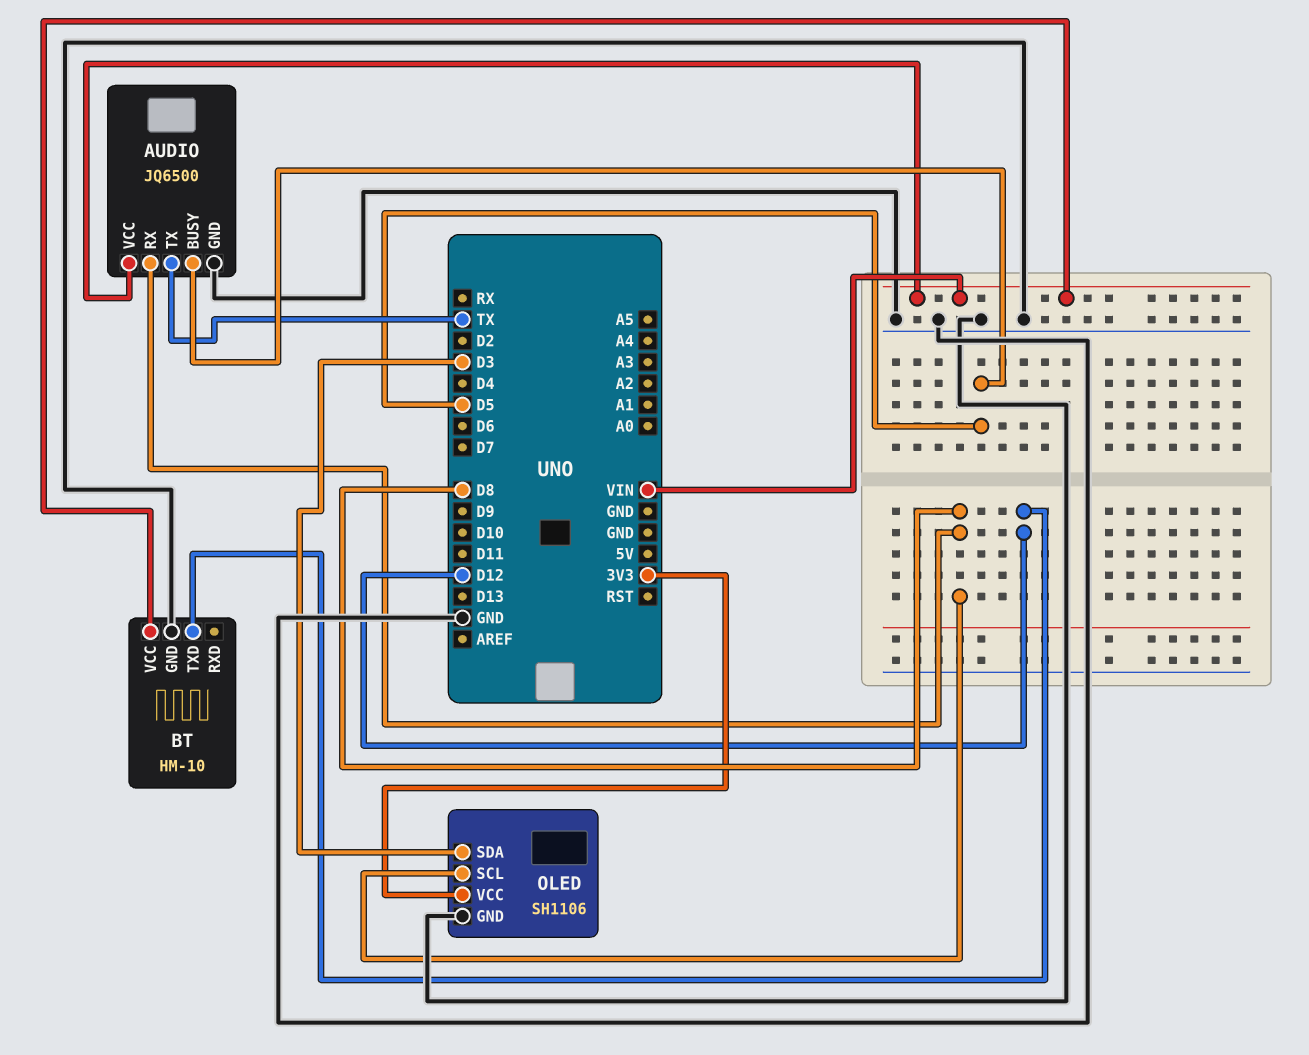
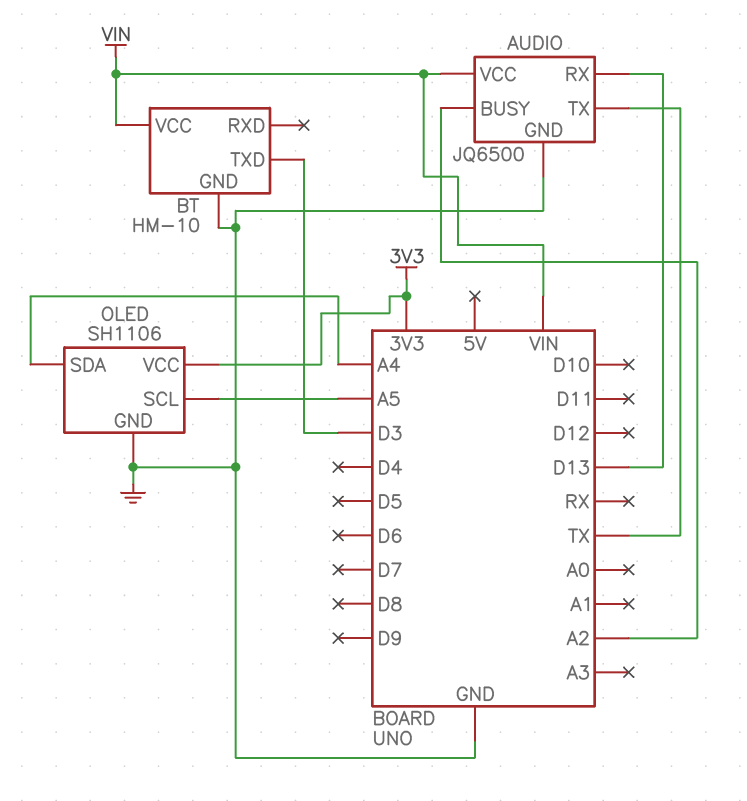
AUDIO pin BUSY: D5 -> A2
AUDIO pin RX: D8 -> D13
BT pin TXD: D12 -> D3
OLED pin SCL: D8 -> A5
OLED pin SDA: D3 -> A4

